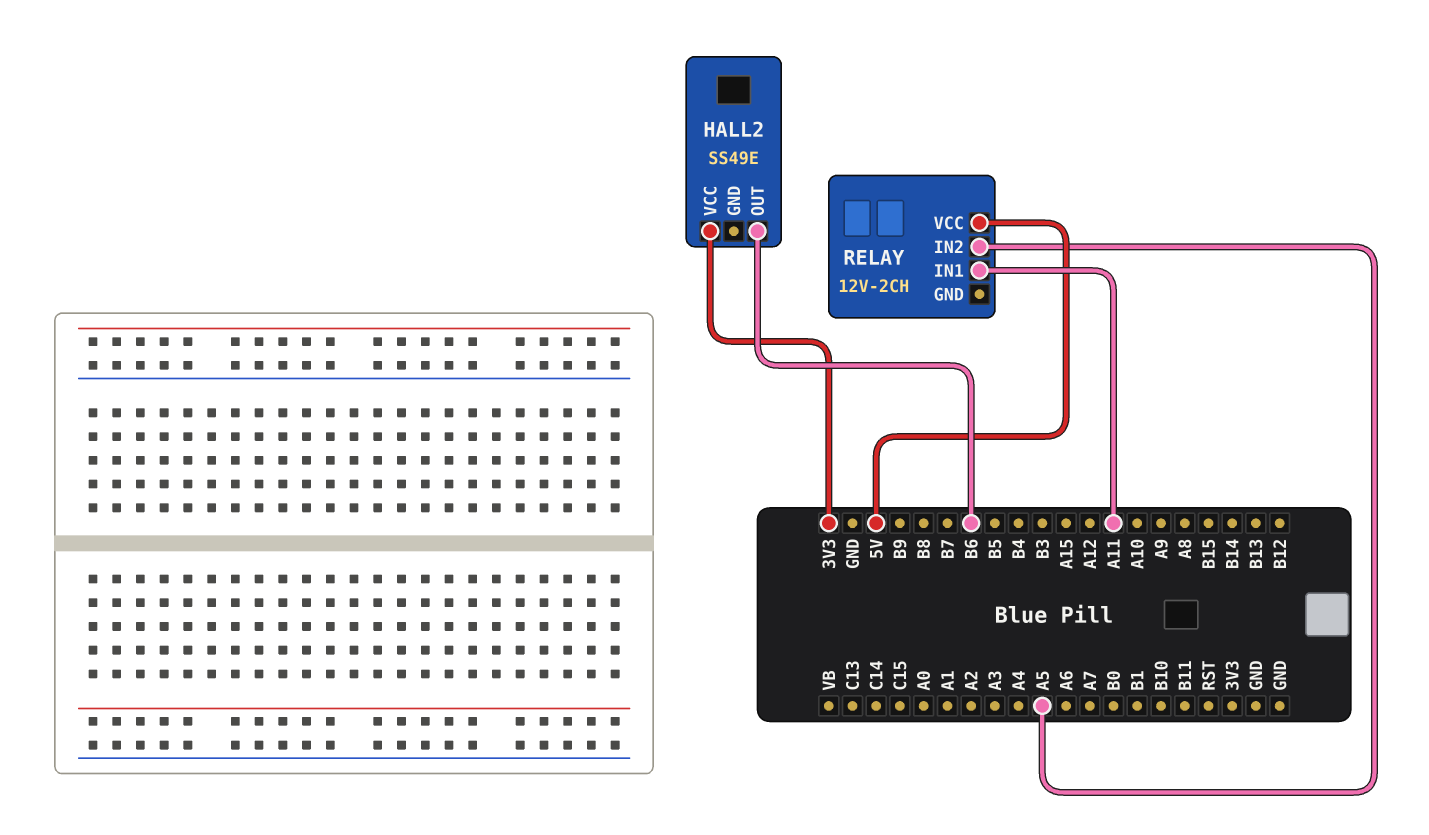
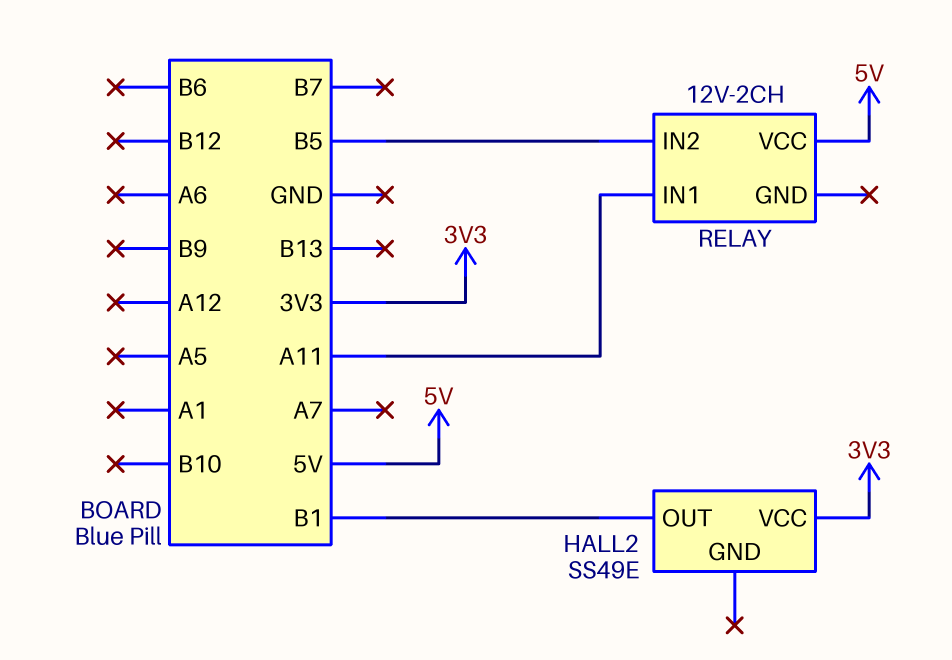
HALL2 pin OUT: B6 -> B1
RELAY pin IN2: A5 -> B5

